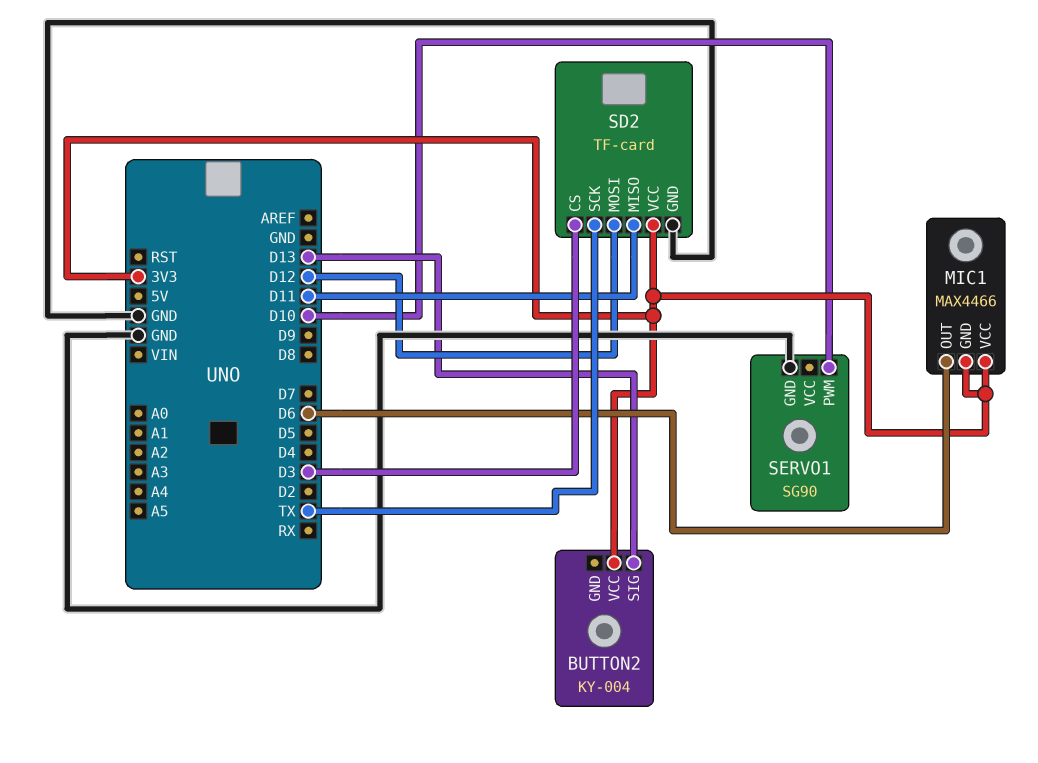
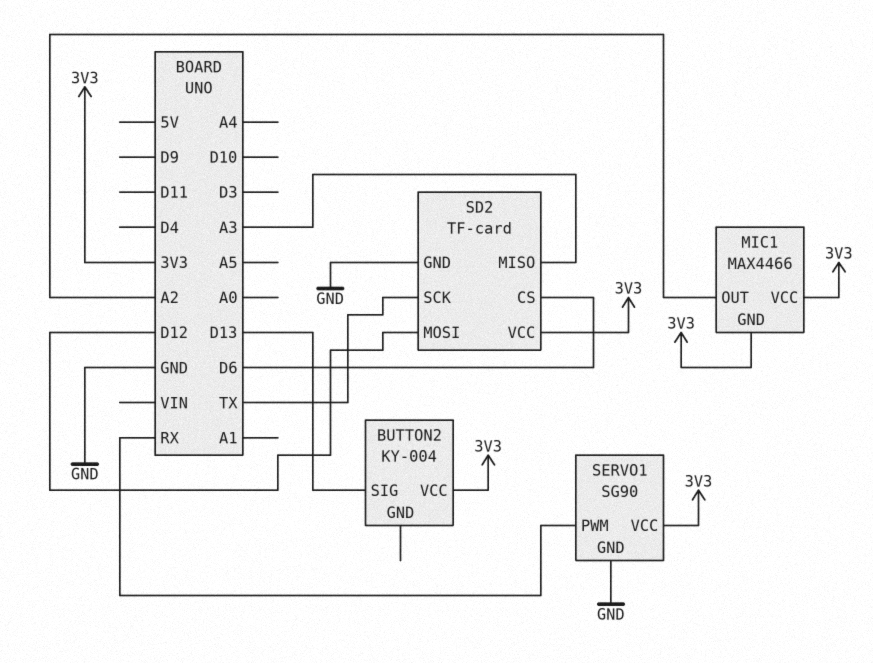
MIC1 pin OUT: D6 -> A2
SD2 pin CS: D3 -> D6
SD2 pin MISO: D11 -> A3
SERVO1 pin PWM: D10 -> RX
SERVO1 pin VCC: none -> 3V3

